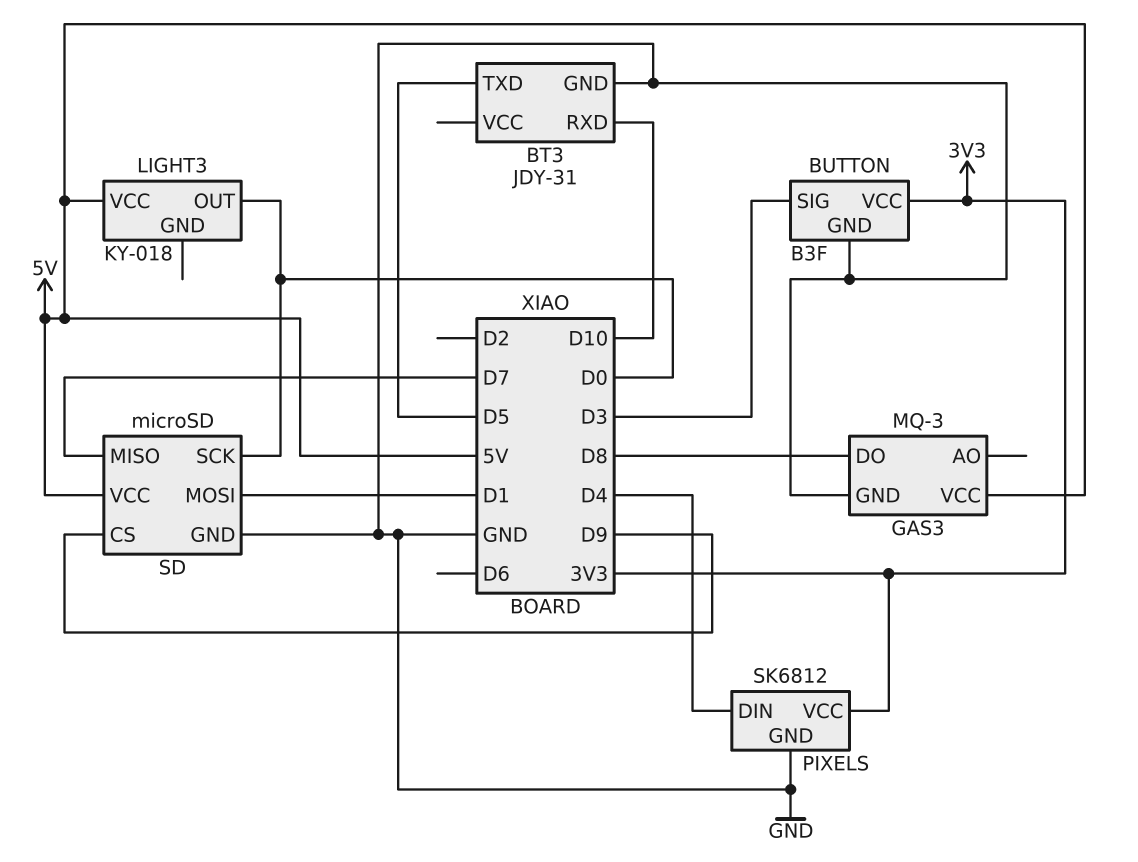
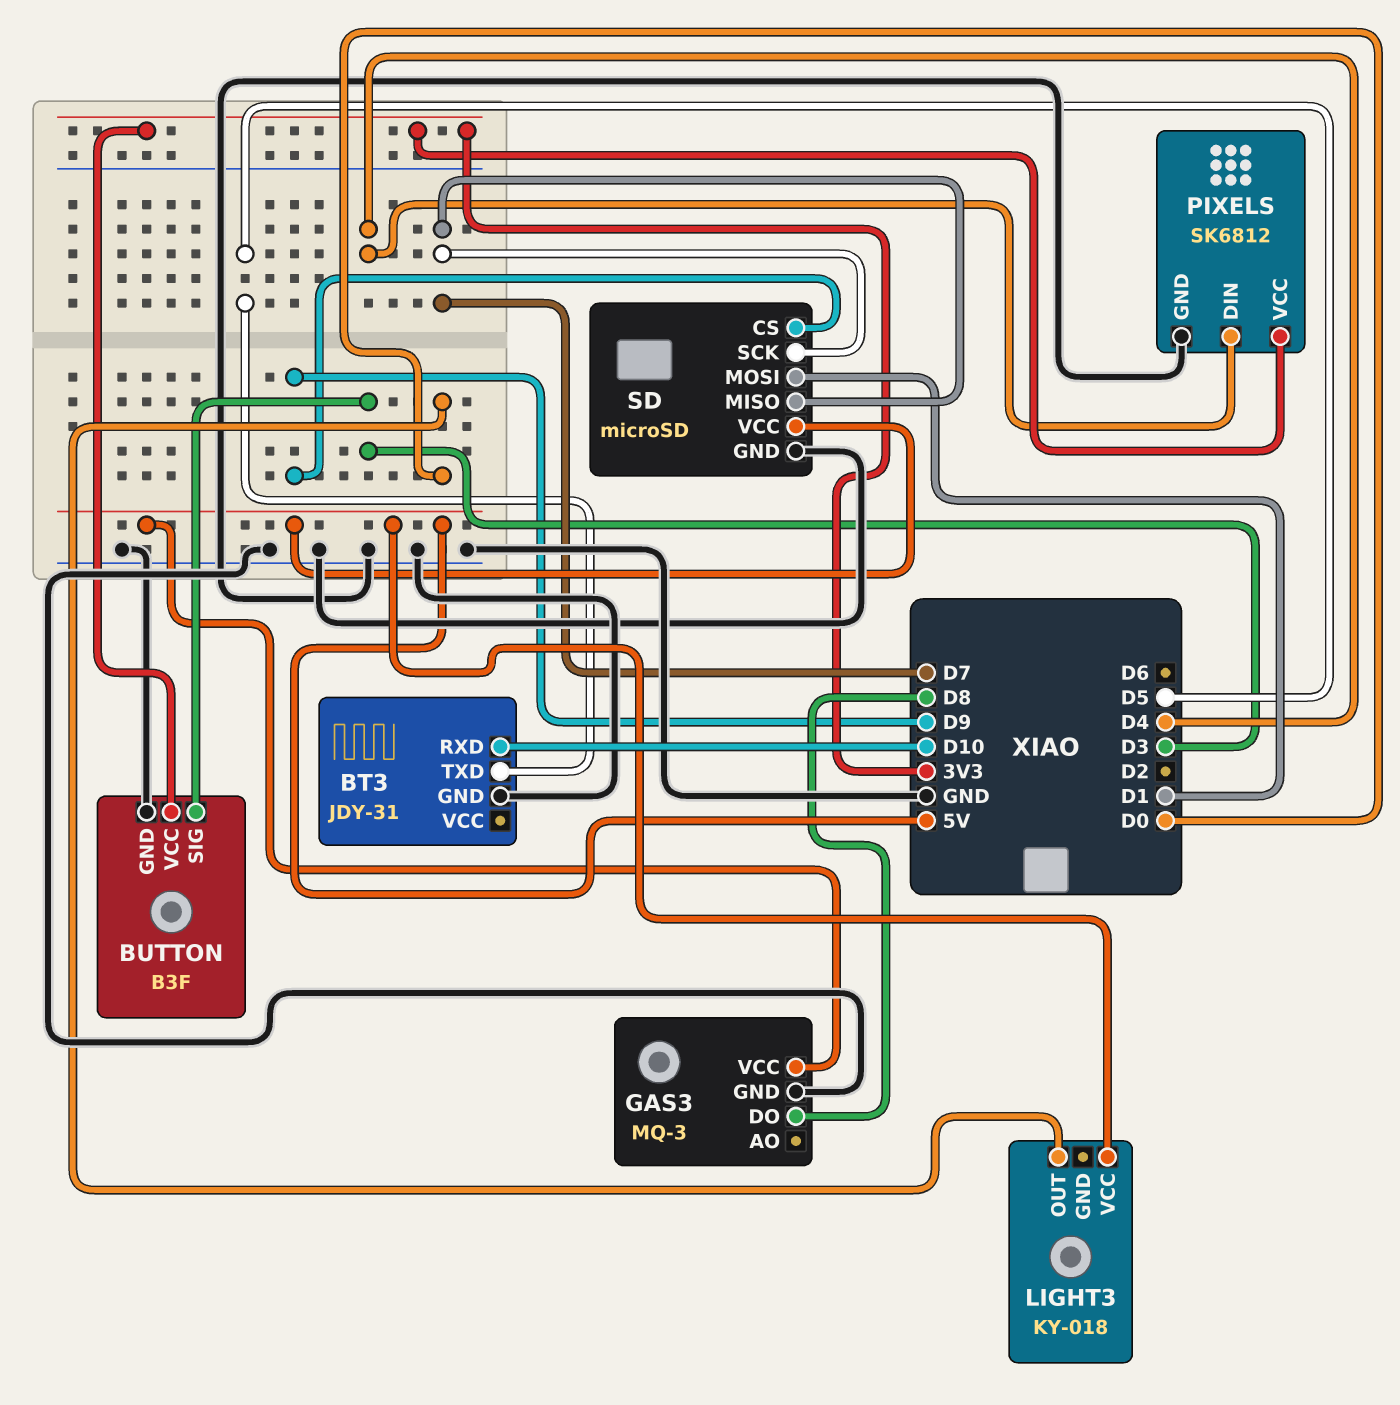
SD pin SCK: D0 -> D7

